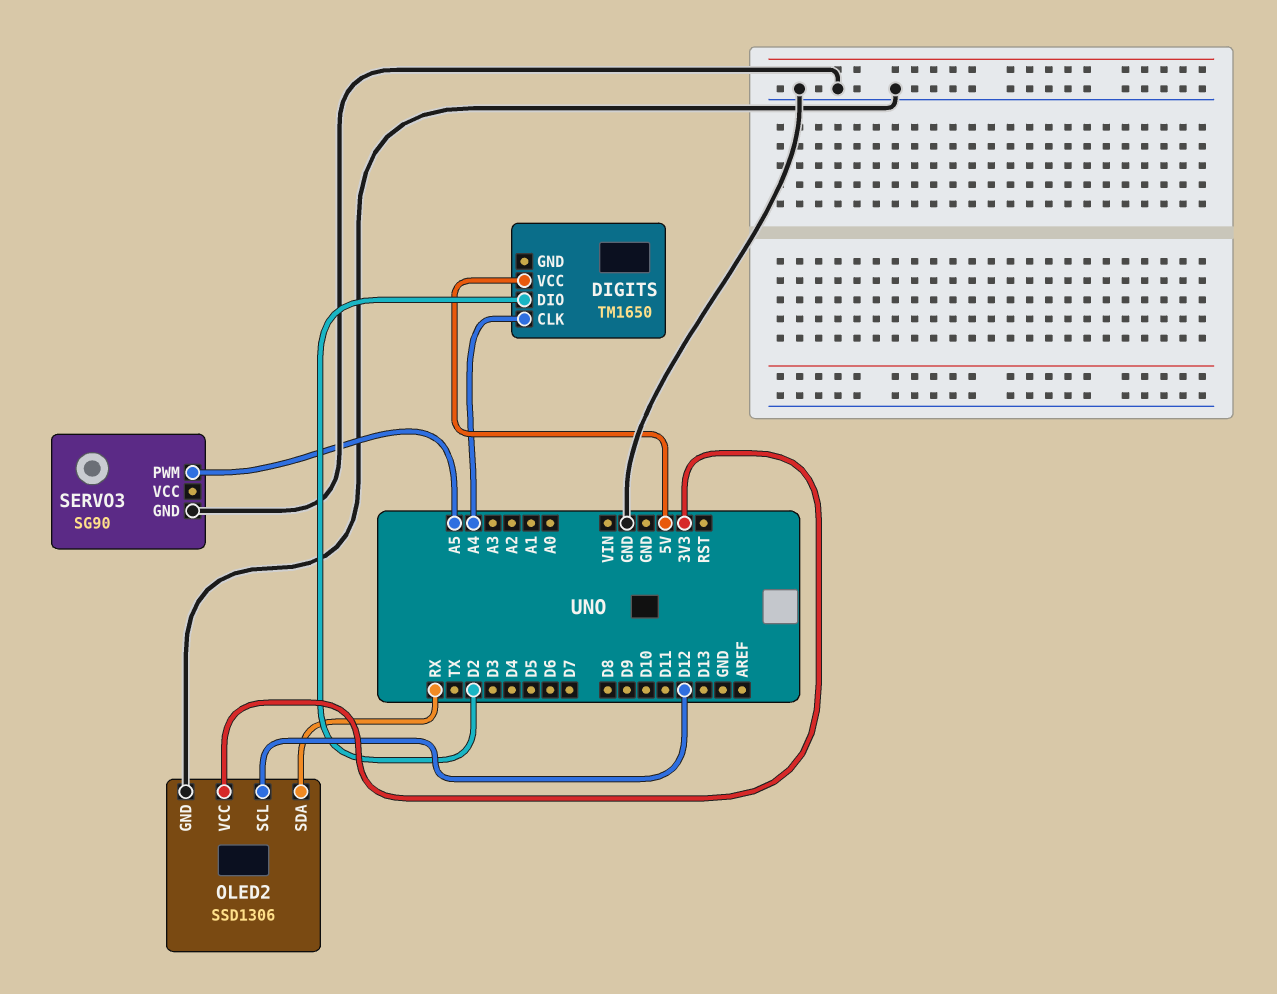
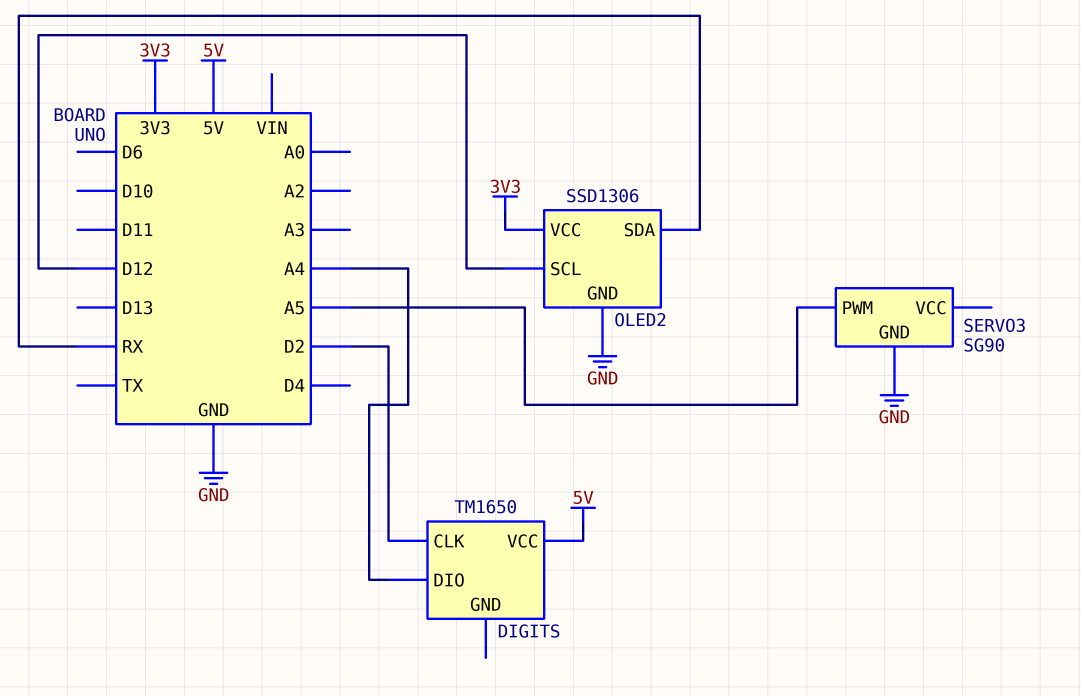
DIGITS pin CLK: A4 -> D2
DIGITS pin DIO: D2 -> A4

